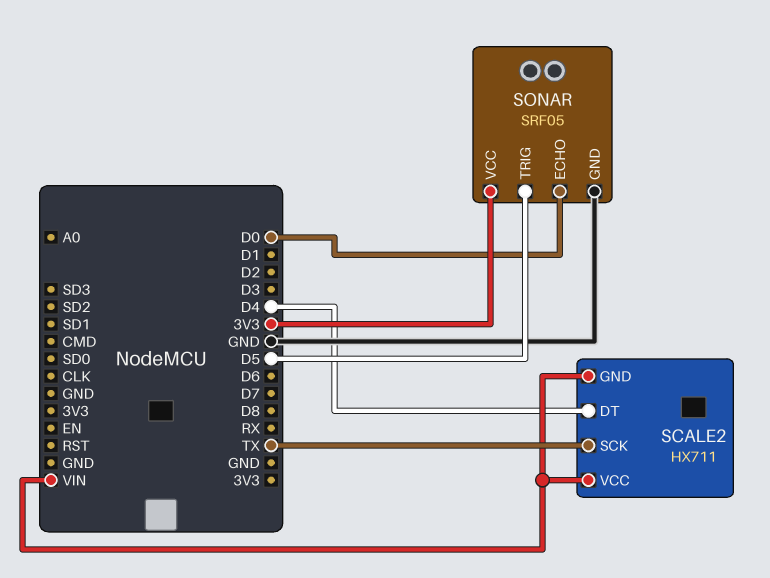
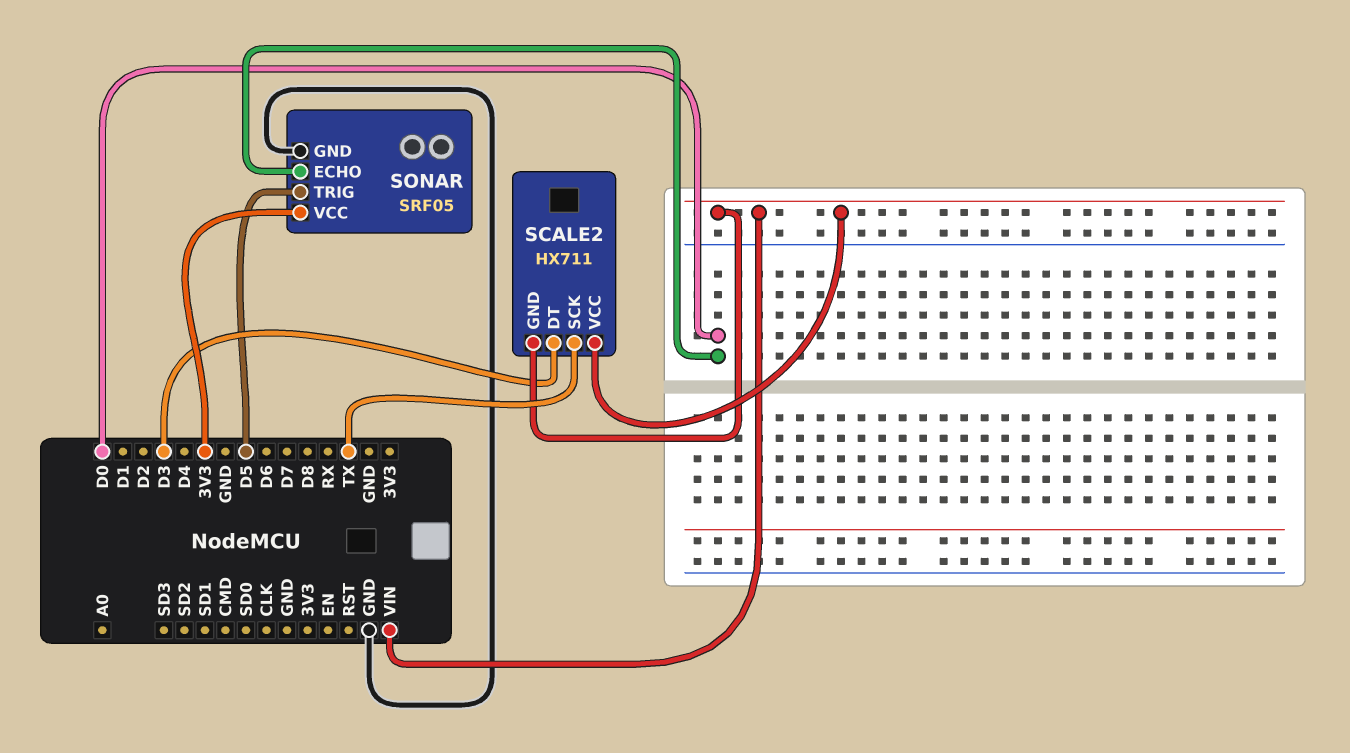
SCALE2 pin DT: D4 -> D3

